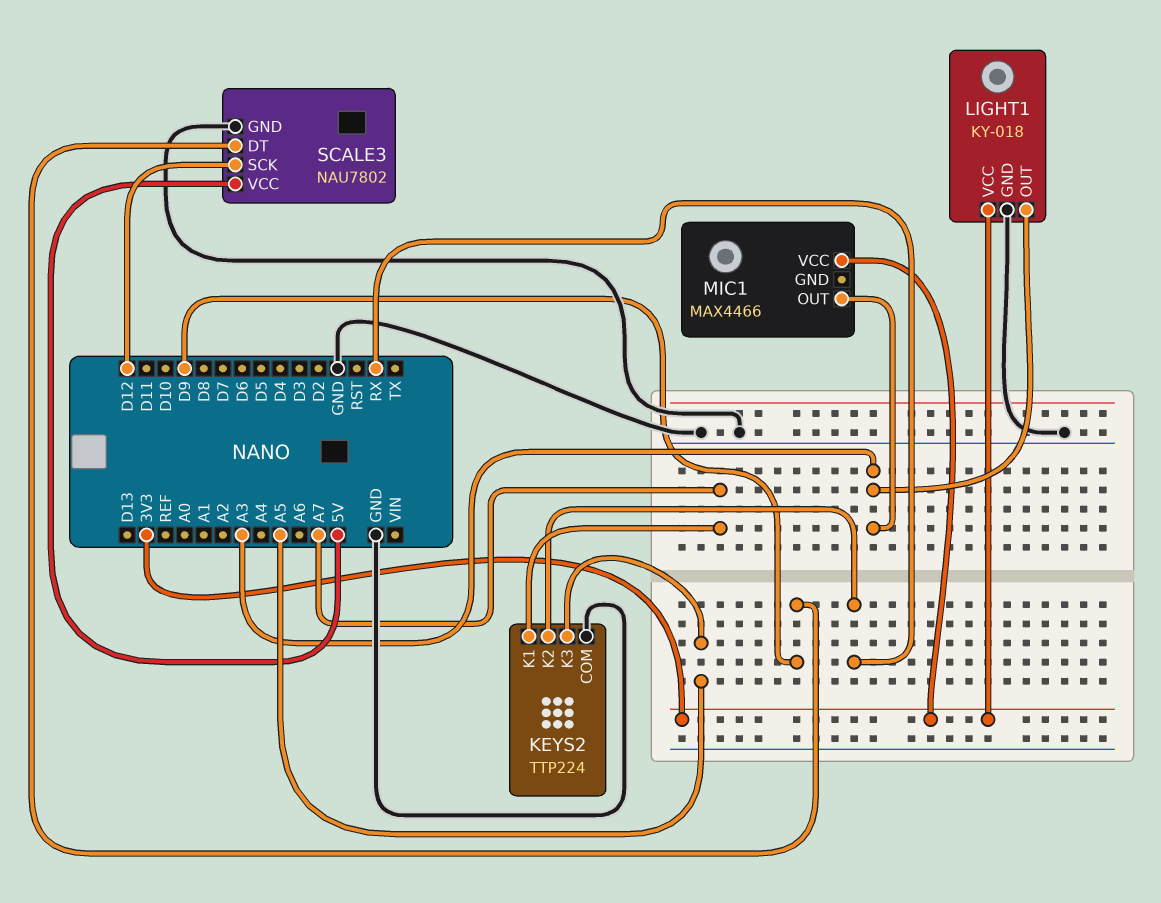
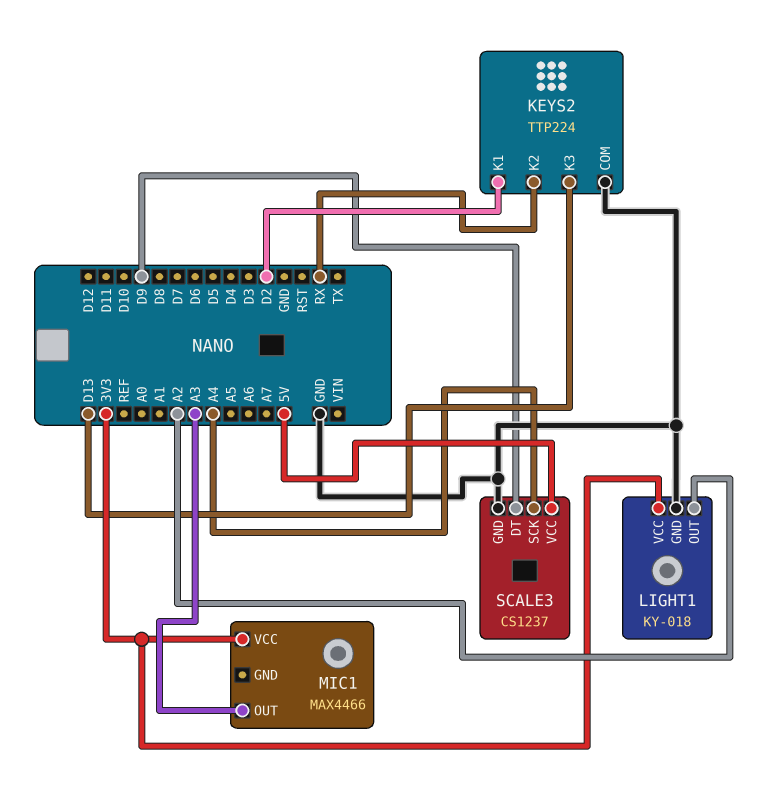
KEYS2 pin K1: A7 -> D2
KEYS2 pin K3: A5 -> D13
LIGHT1 pin OUT: A3 -> A2
SCALE3: NAU7802 -> CS1237
SCALE3 pin SCK: D12 -> A4

